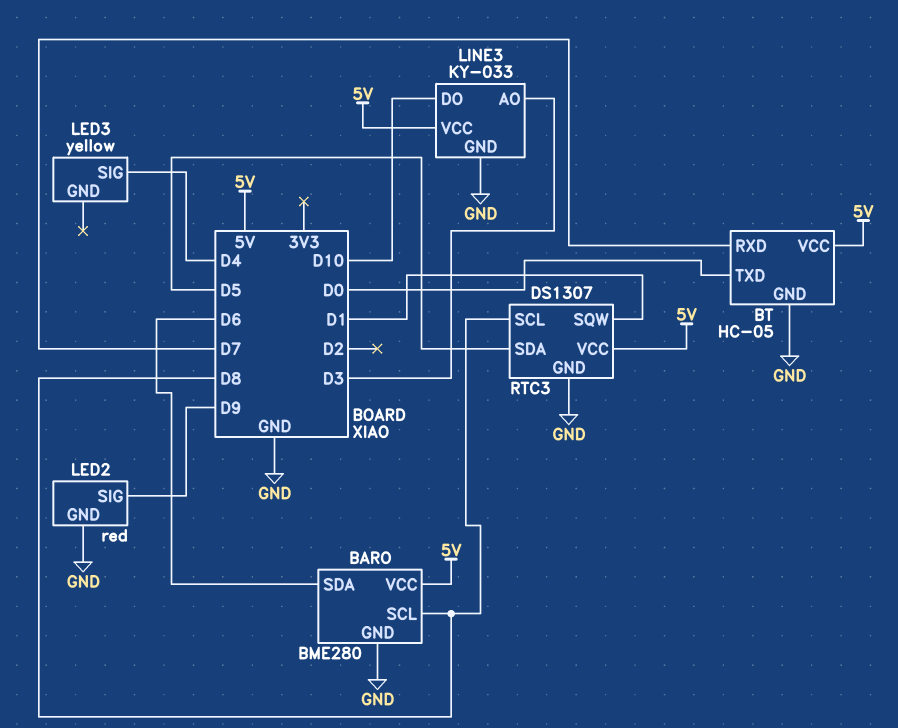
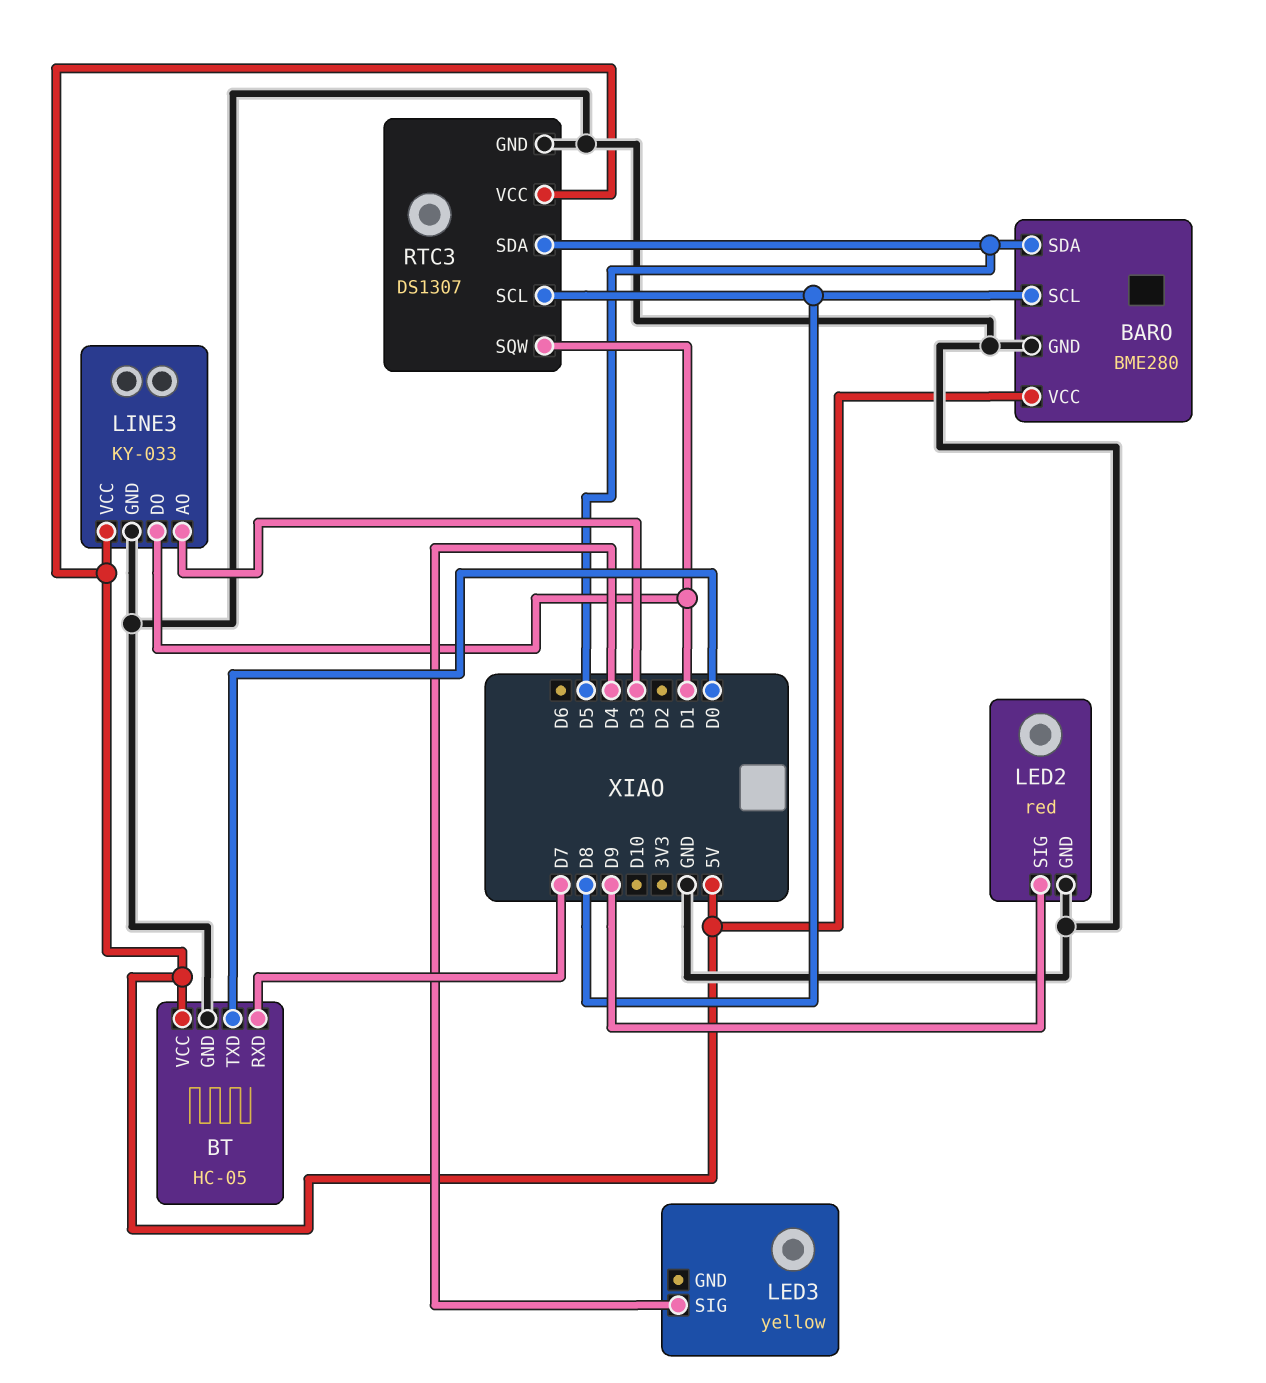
BARO pin SDA: D6 -> D5
LINE3 pin DO: D10 -> D1

